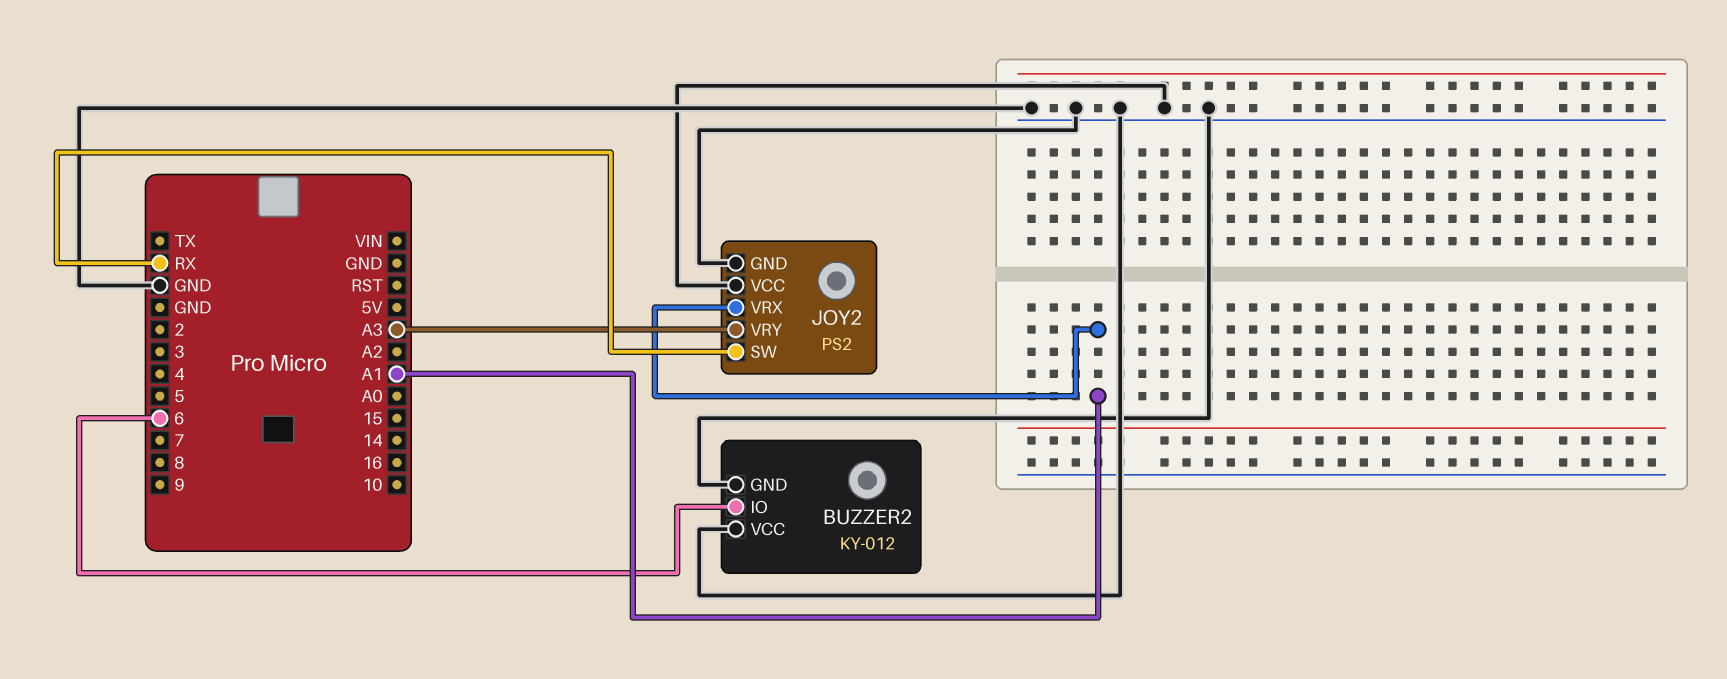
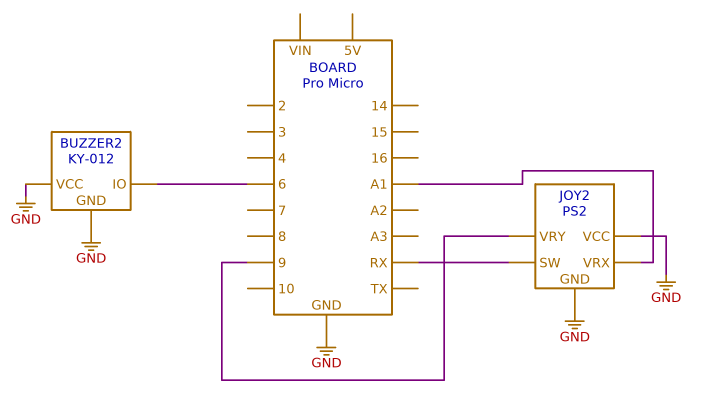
JOY2 pin VRY: A3 -> 9

